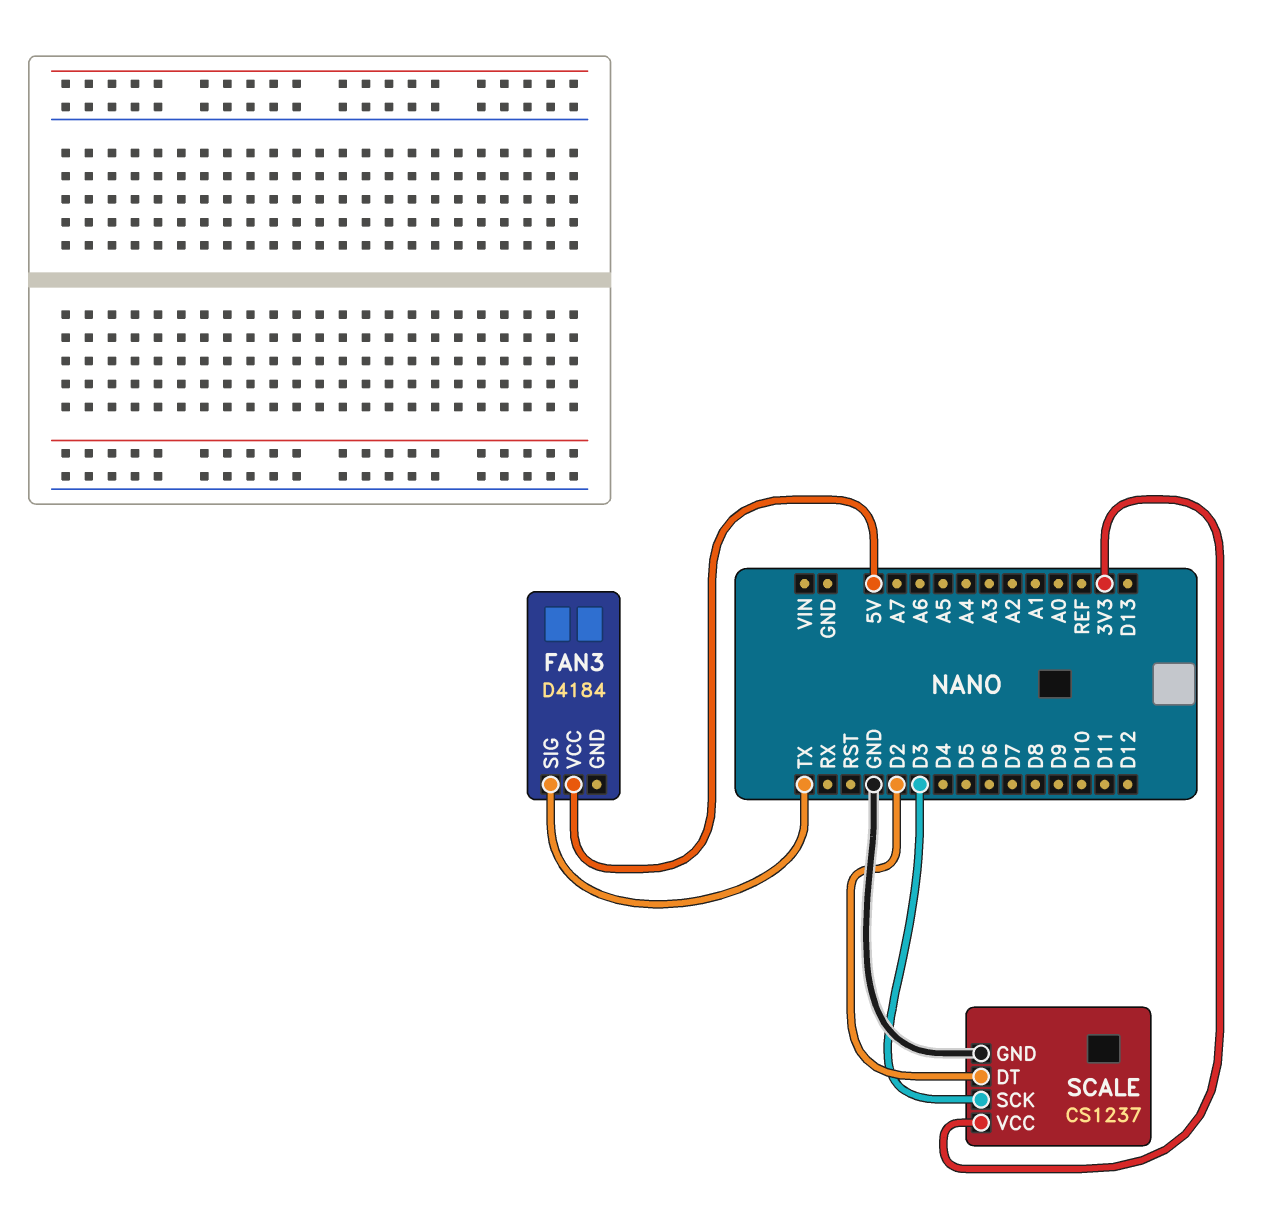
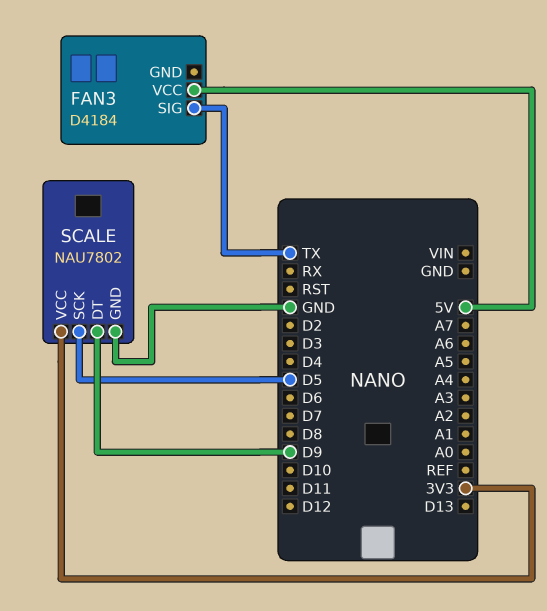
SCALE: CS1237 -> NAU7802
SCALE pin DT: D2 -> D9
SCALE pin SCK: D3 -> D5

